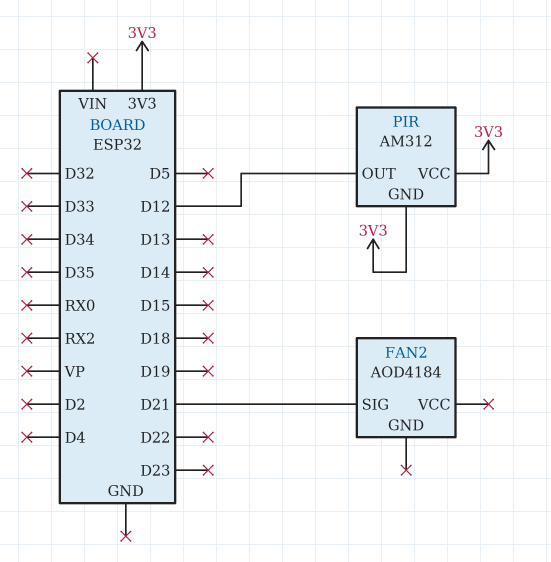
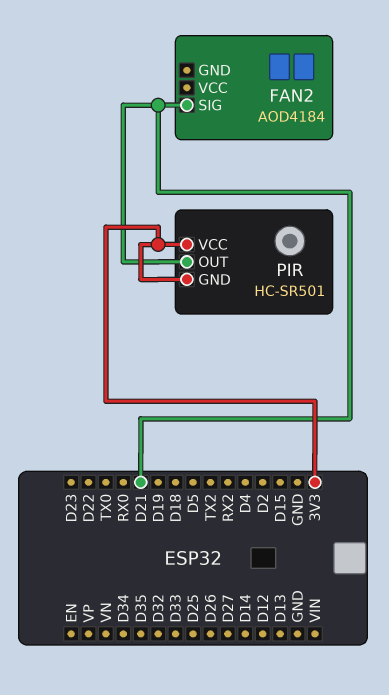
PIR: AM312 -> HC-SR501
PIR pin OUT: D12 -> D21

